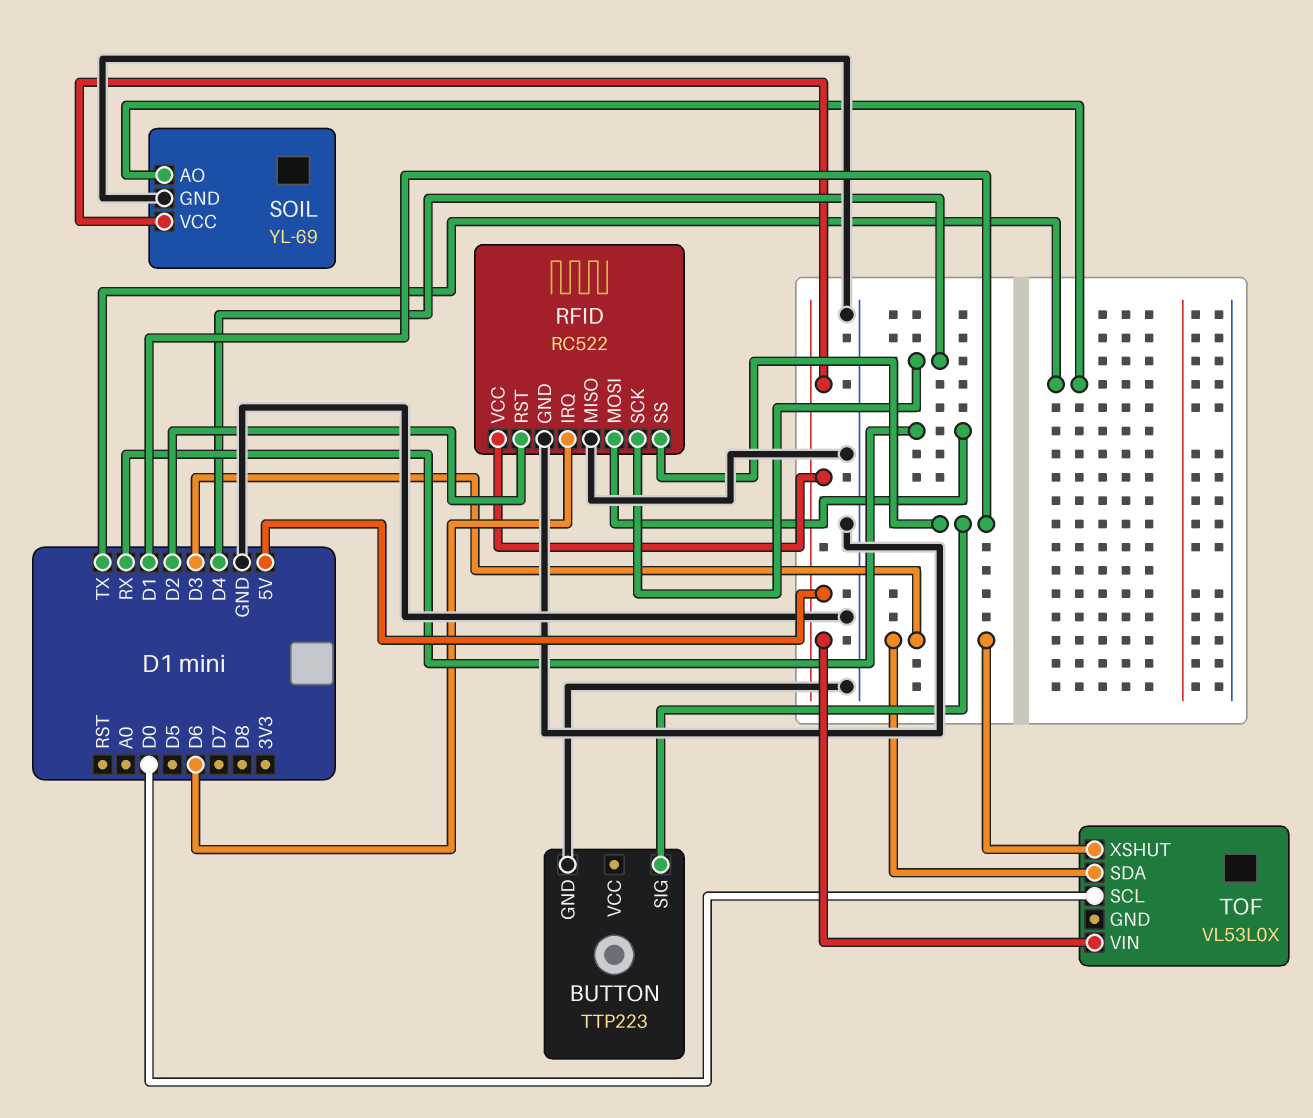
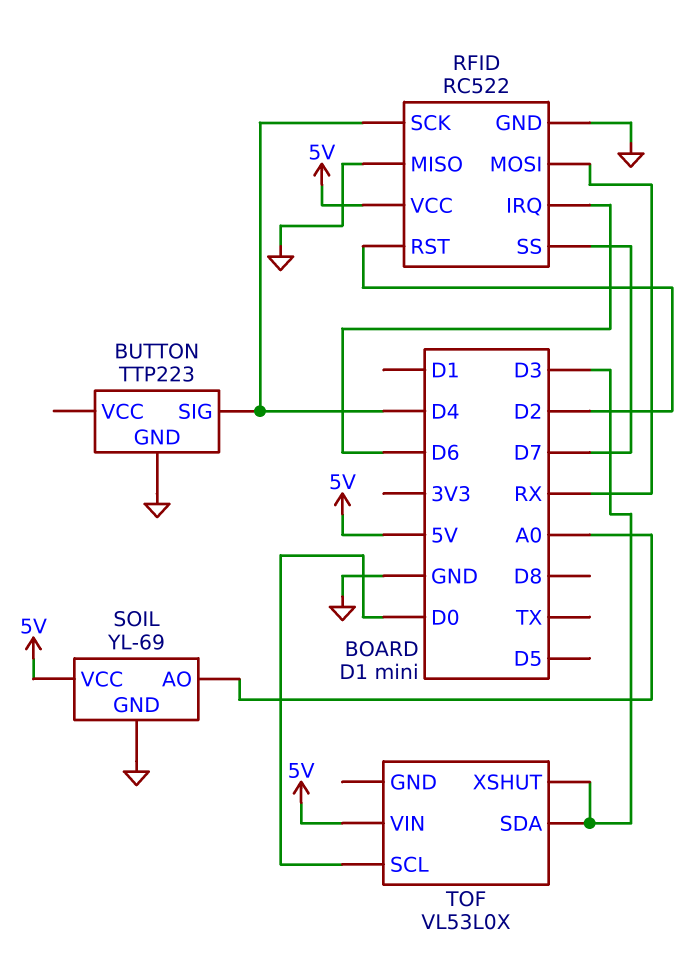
BUTTON pin SIG: D1 -> D4
RFID pin SS: D1 -> D7
SOIL pin AO: TX -> A0

